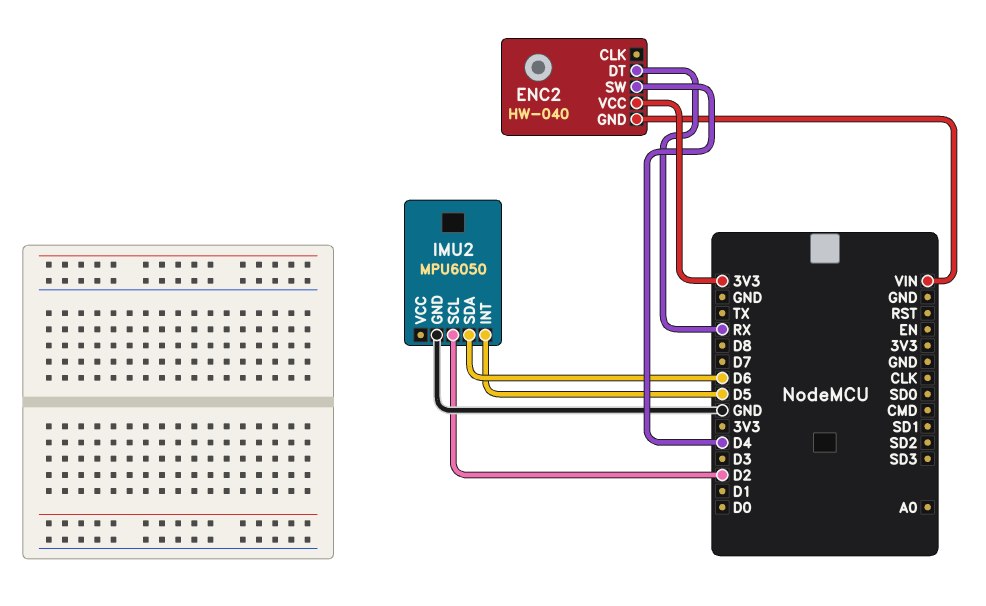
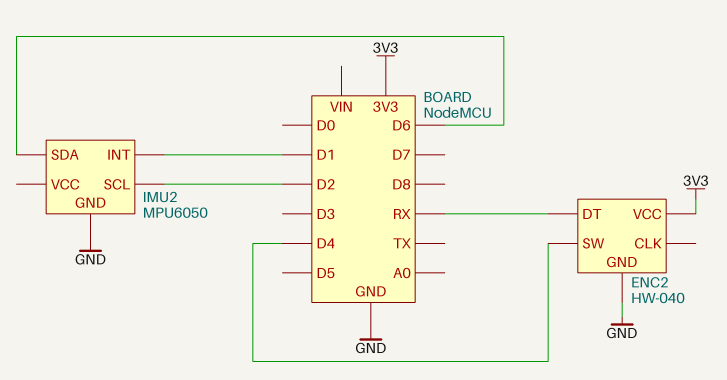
ENC2 pin GND: VIN -> GND
IMU2 pin INT: D5 -> D1

